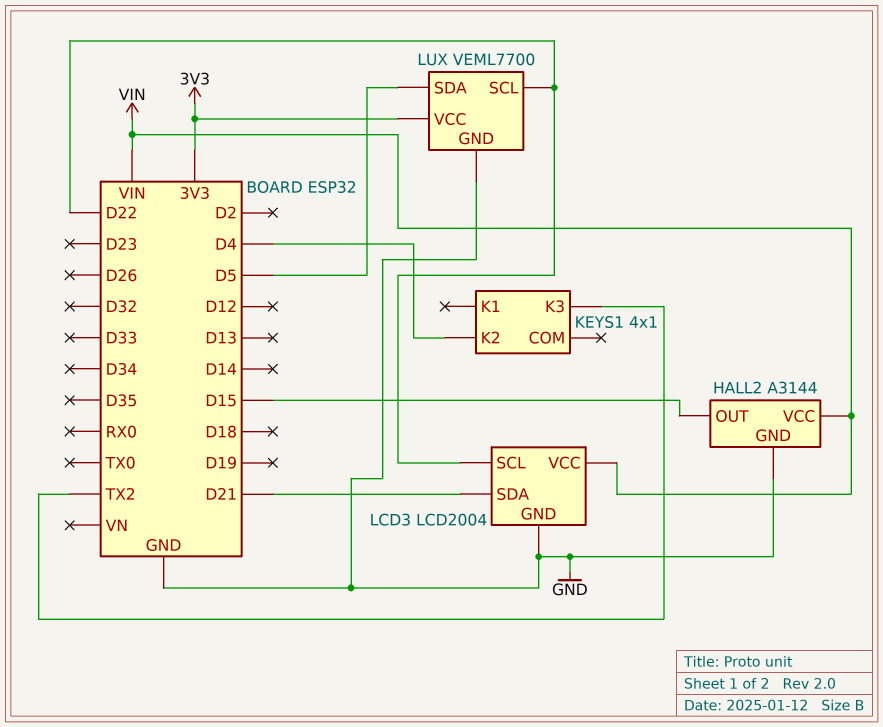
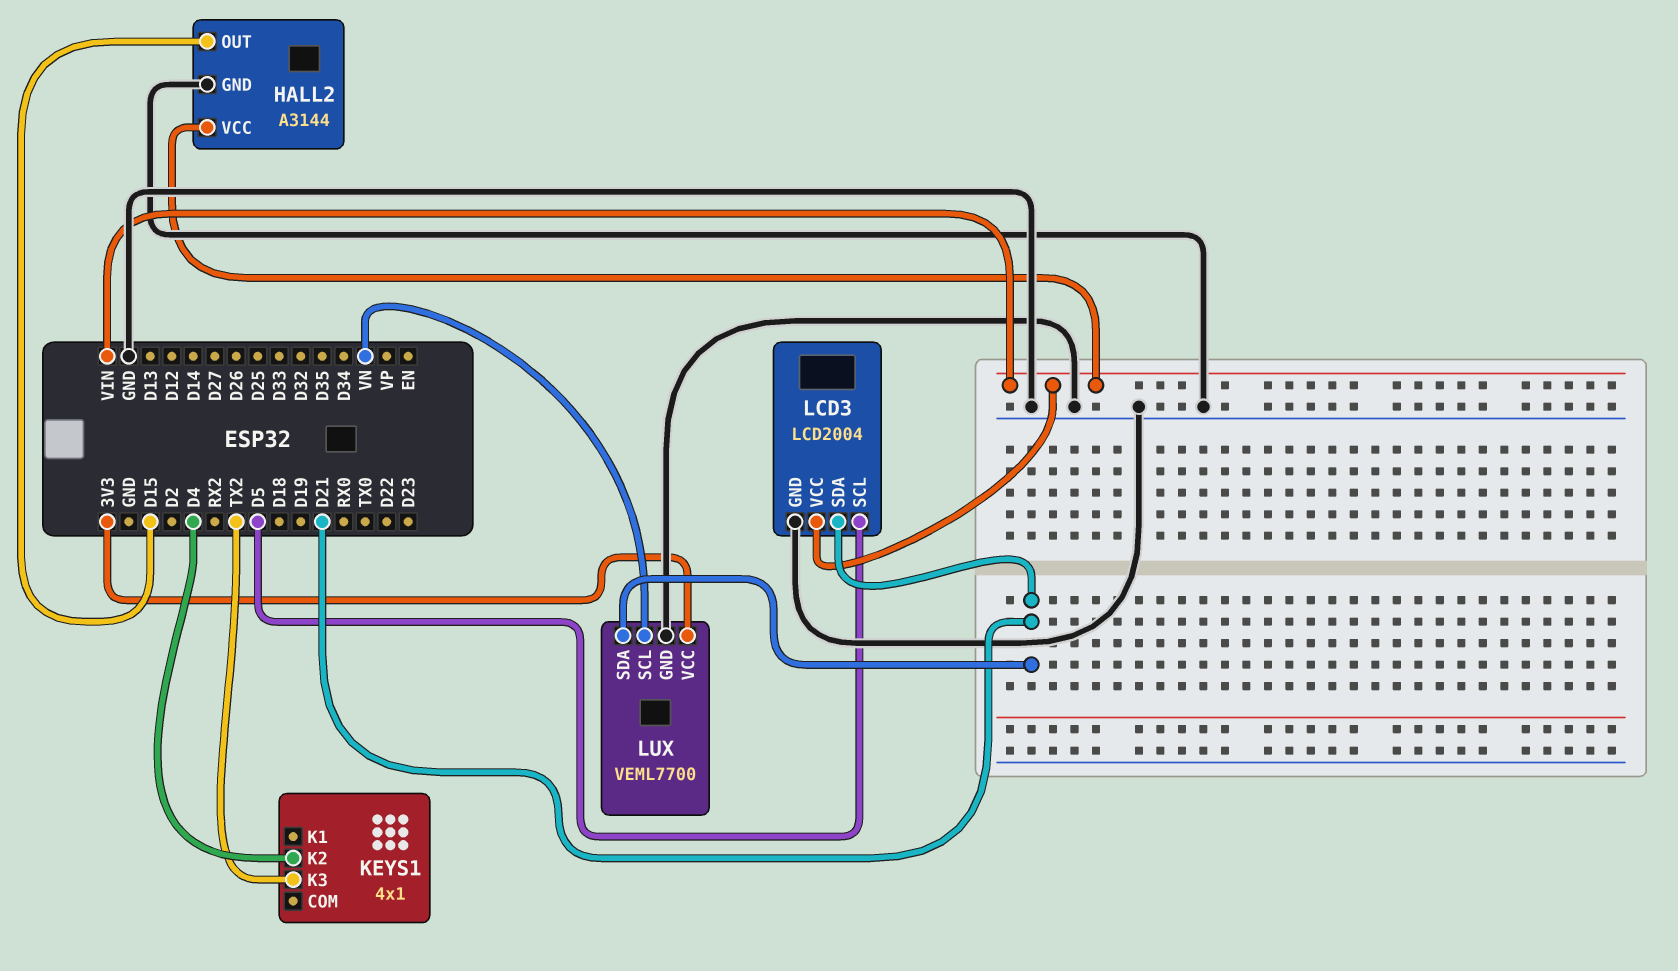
LCD3 pin SCL: D22 -> D5
LUX pin SCL: D22 -> VN
LUX pin SDA: D5 -> D21

